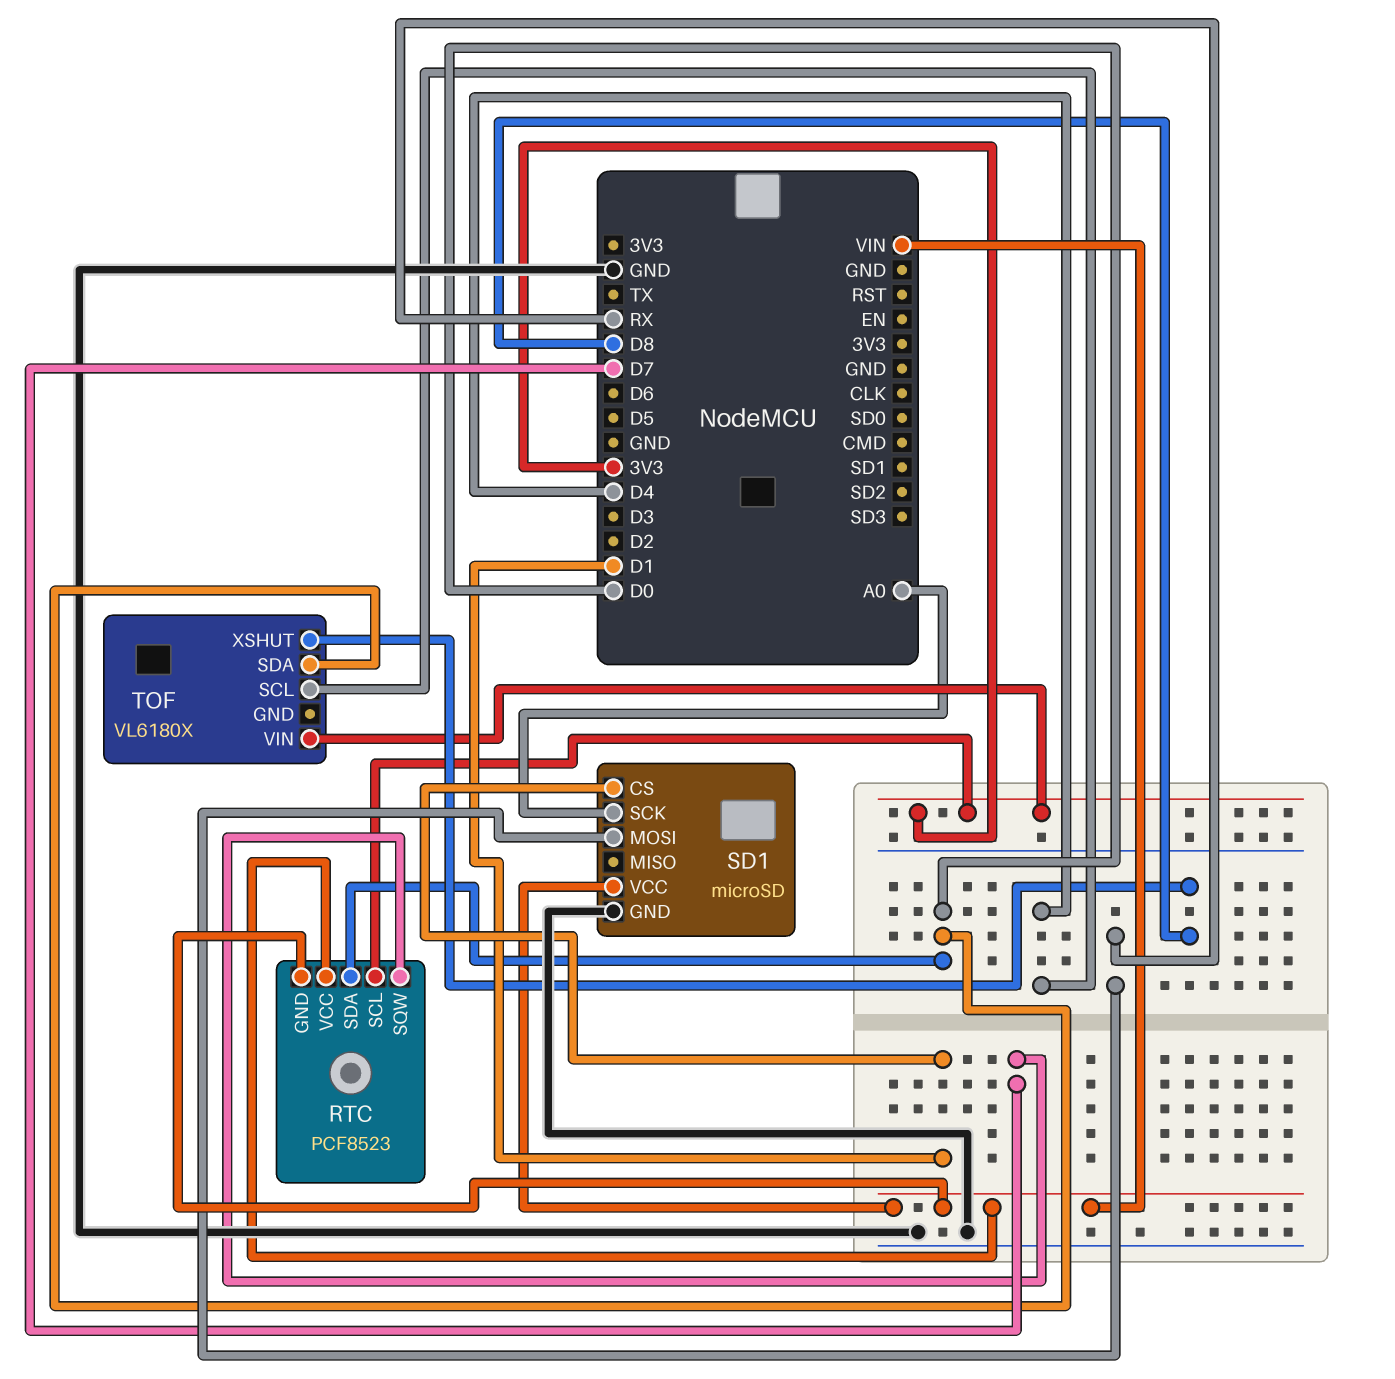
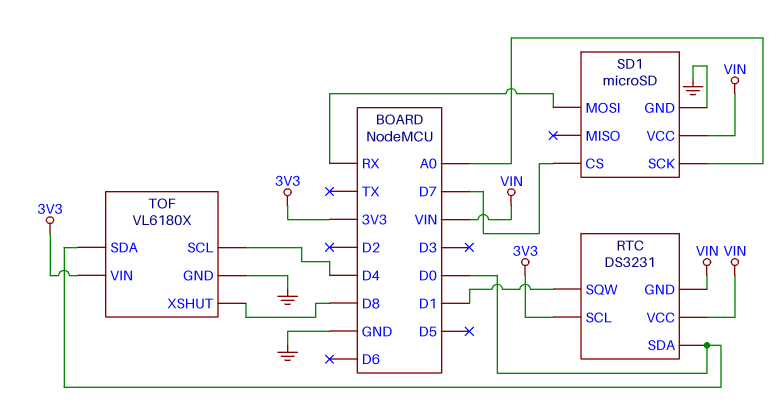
RTC: PCF8523 -> DS3231
RTC pin SQW: D7 -> D1
SD1 pin CS: D1 -> D7
TOF pin GND: none -> GND

